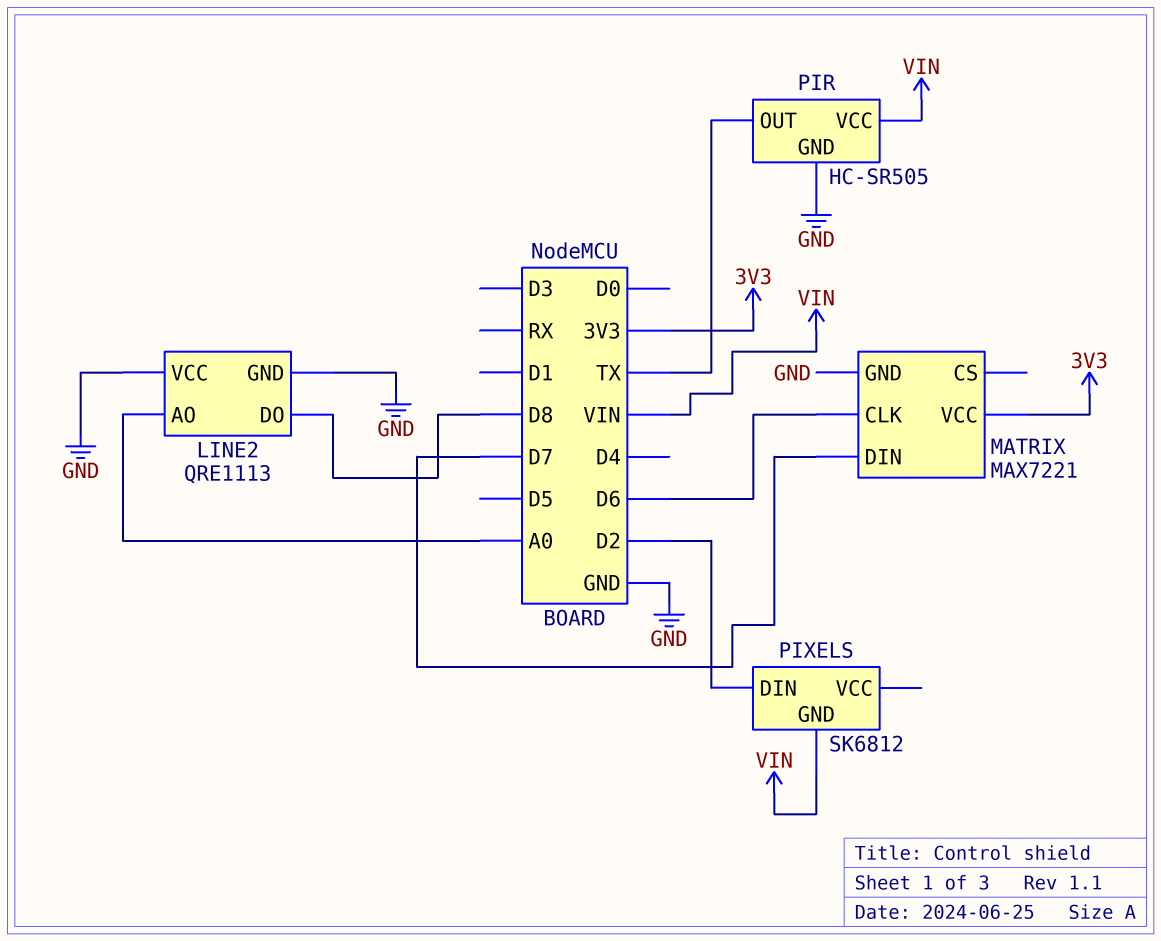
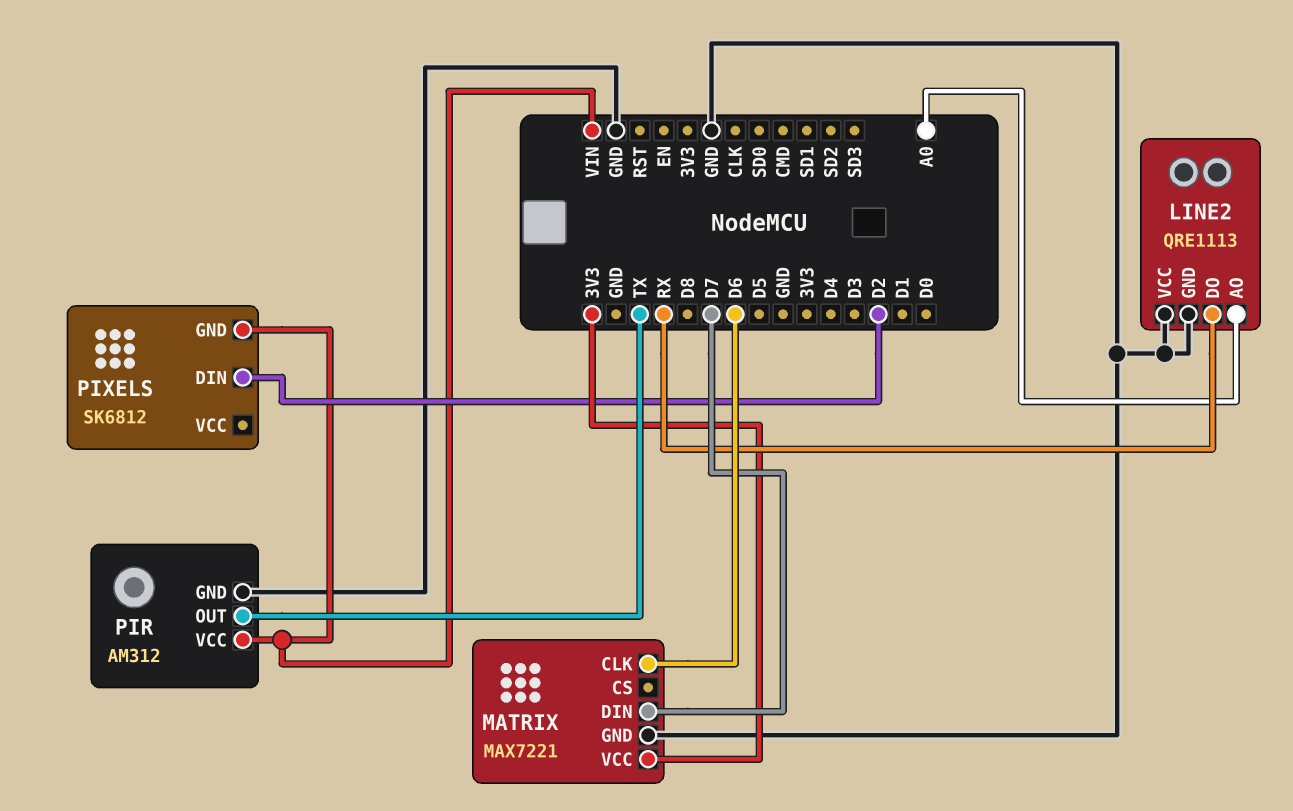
LINE2 pin DO: D8 -> RX
PIR: HC-SR505 -> AM312

